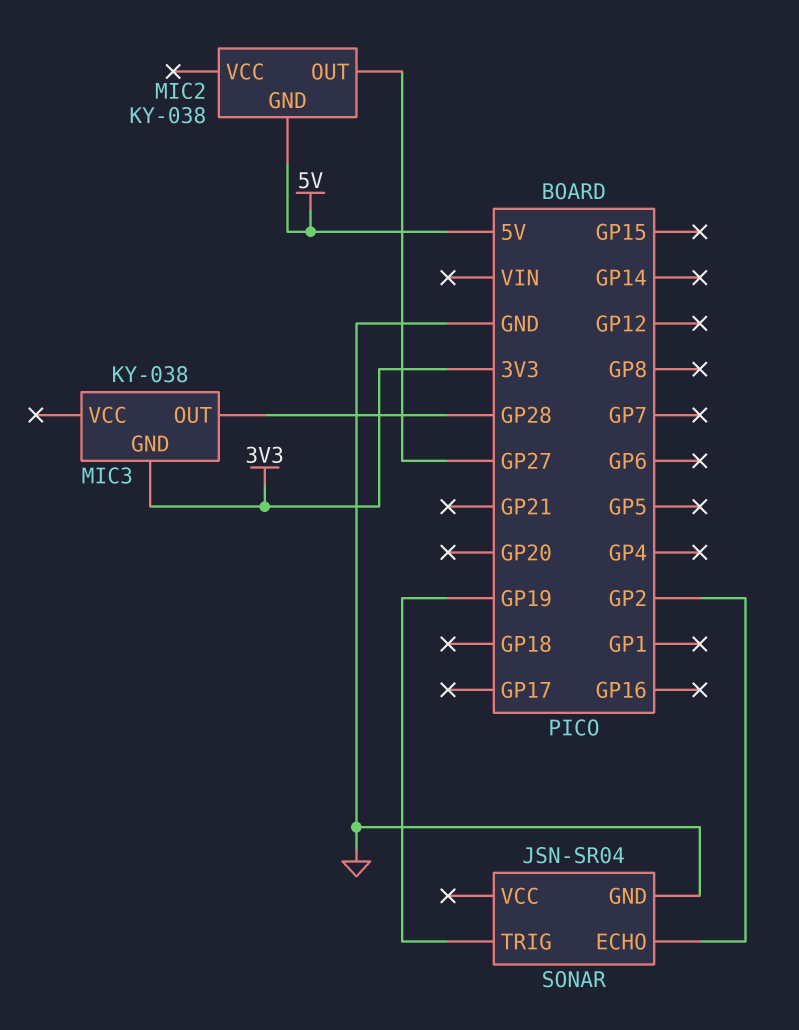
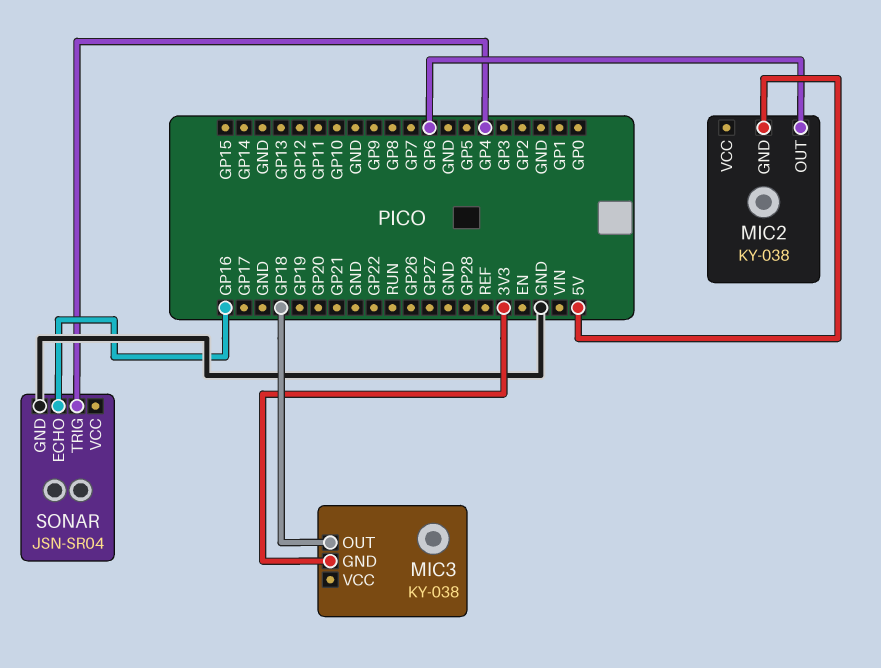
MIC2 pin OUT: GP27 -> GP6
MIC3 pin OUT: GP28 -> GP18
SONAR pin ECHO: GP2 -> GP16
SONAR pin TRIG: GP19 -> GP4

